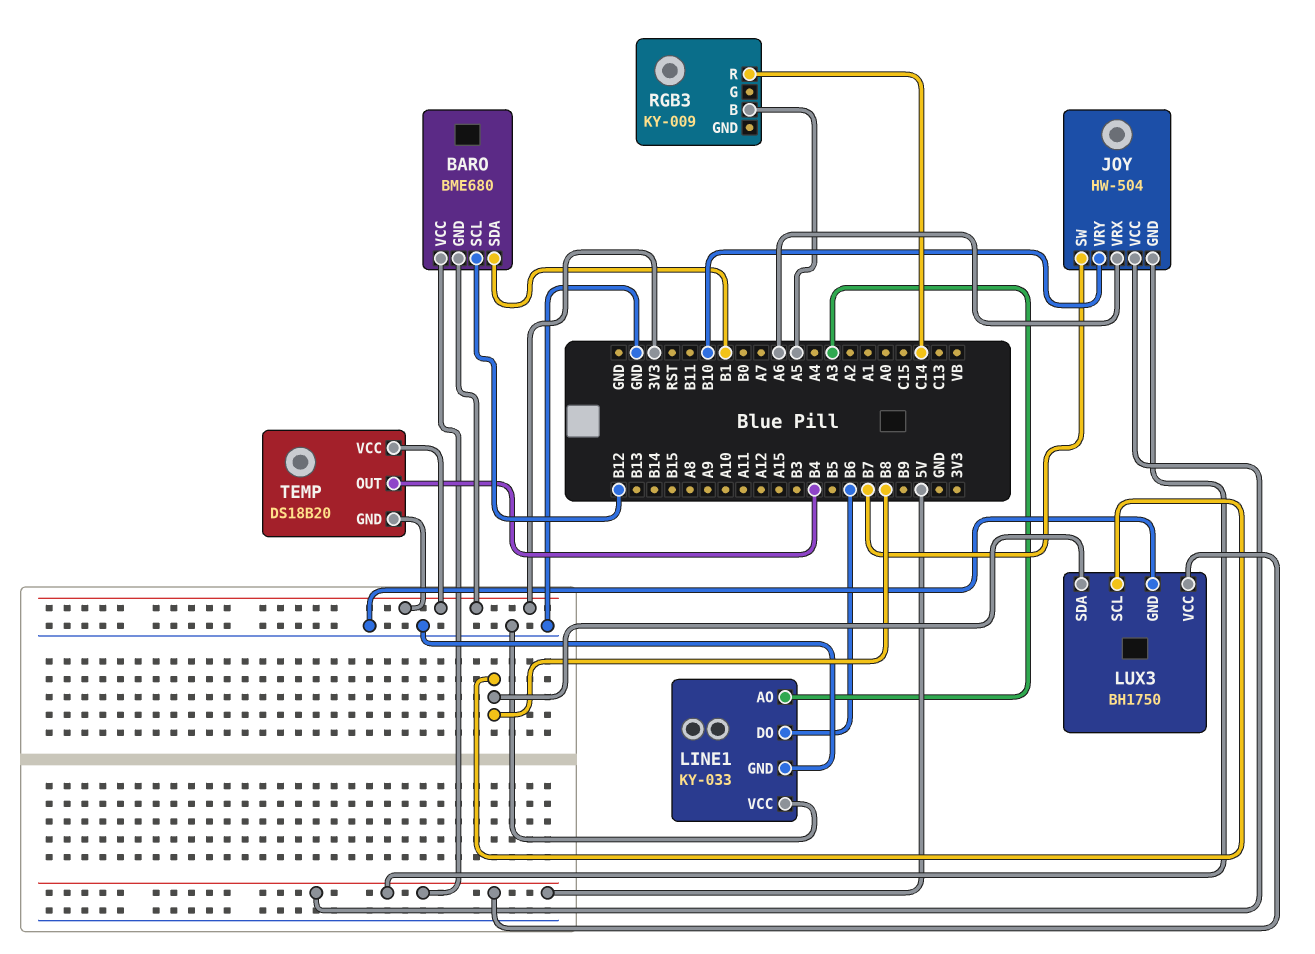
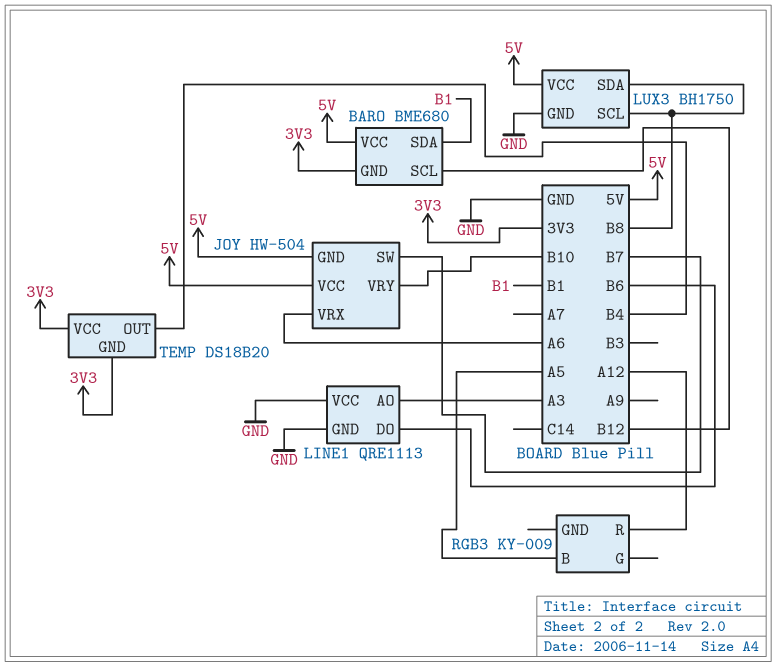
LINE1: KY-033 -> QRE1113
RGB3 pin R: C14 -> A12

